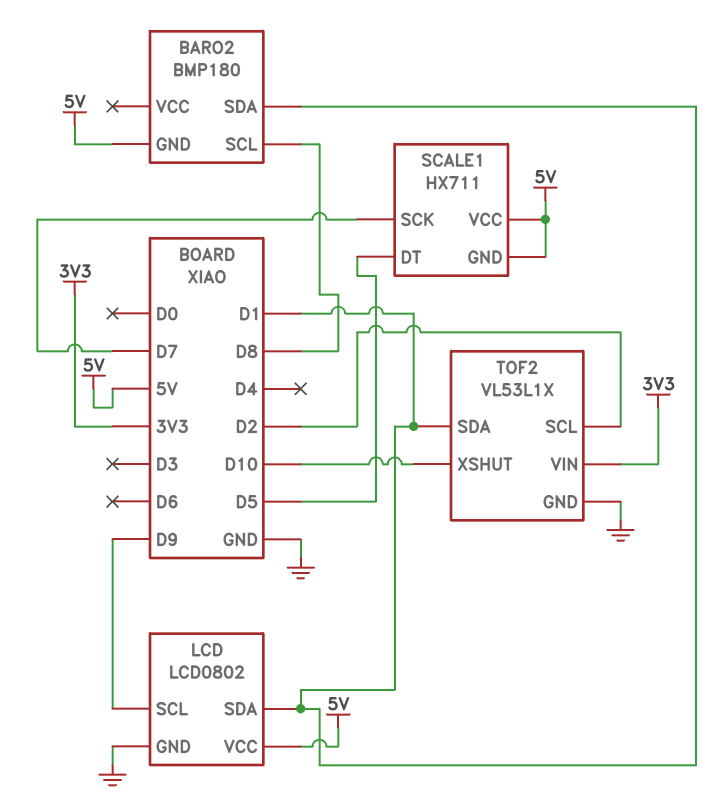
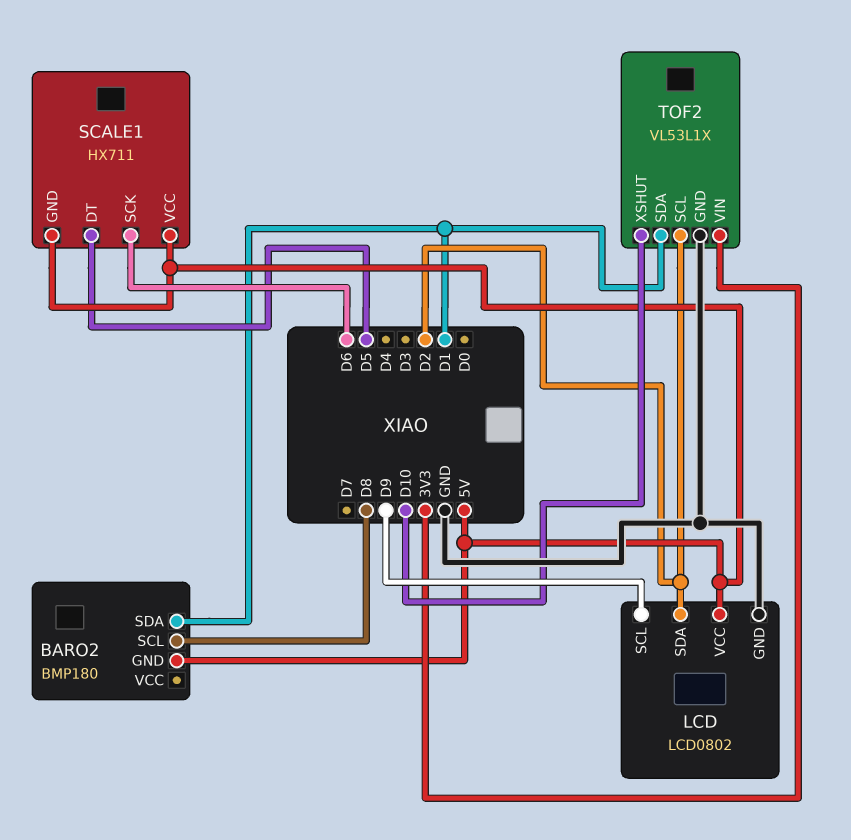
LCD pin SDA: D1 -> D2
SCALE1 pin SCK: D7 -> D6

